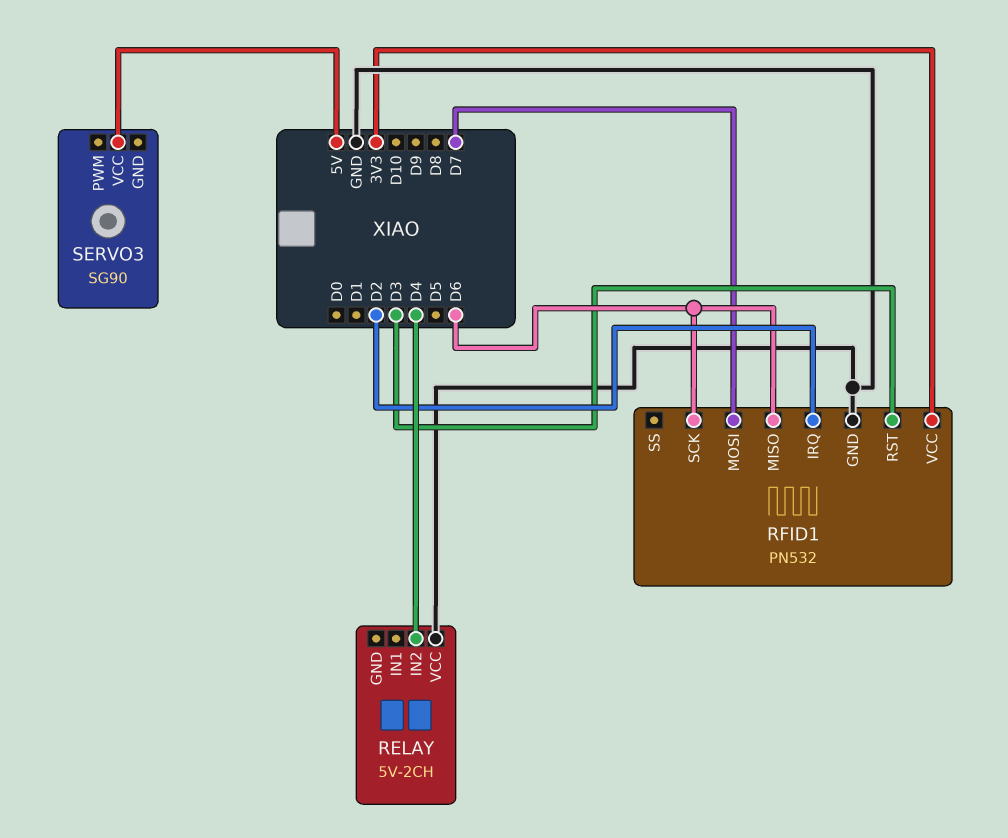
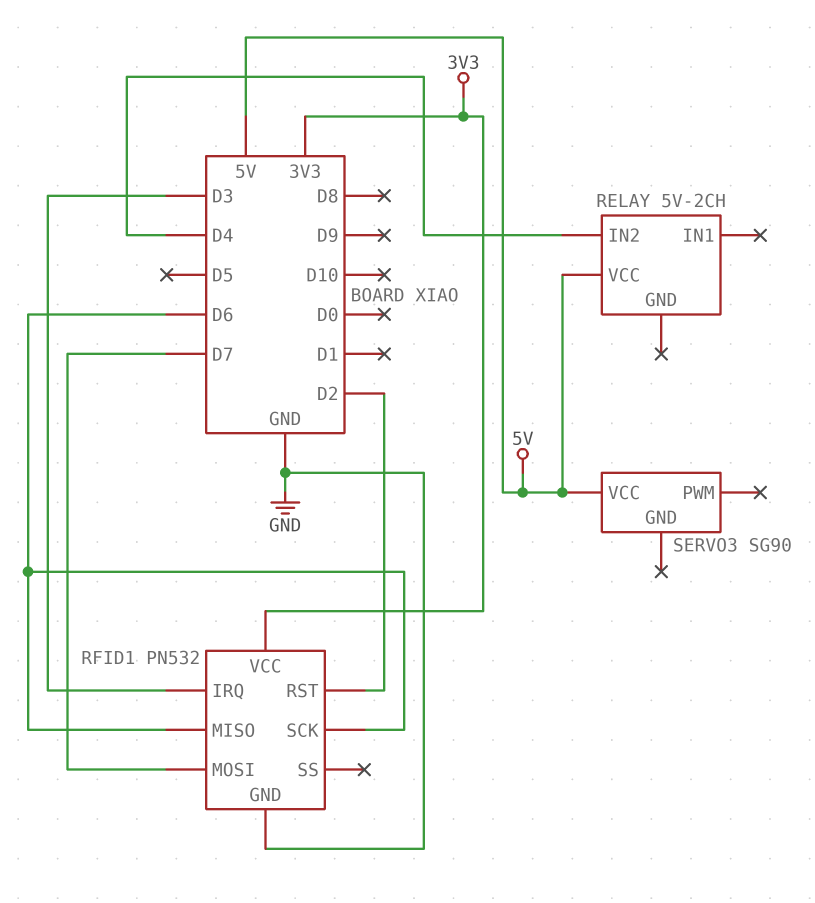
RELAY pin VCC: GND -> 5V
RFID1 pin IRQ: D2 -> D3
RFID1 pin RST: D3 -> D2

